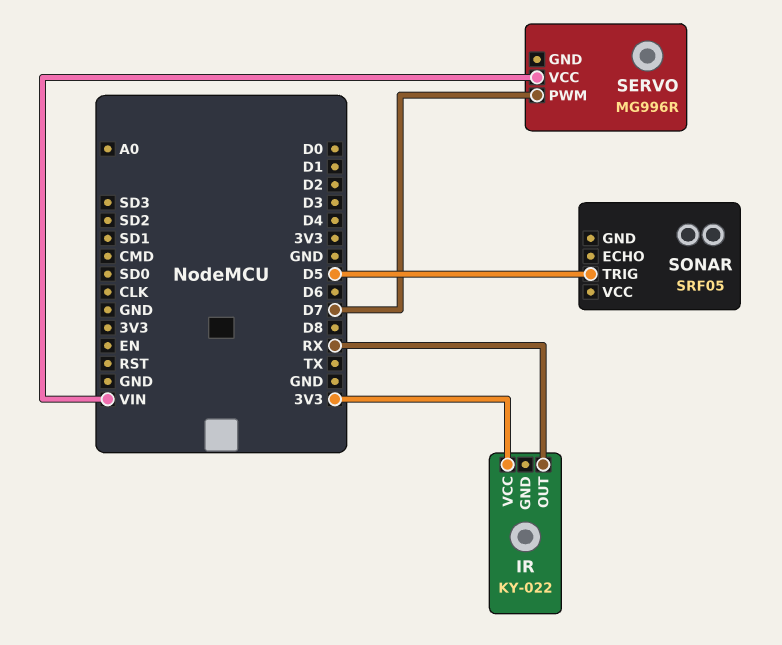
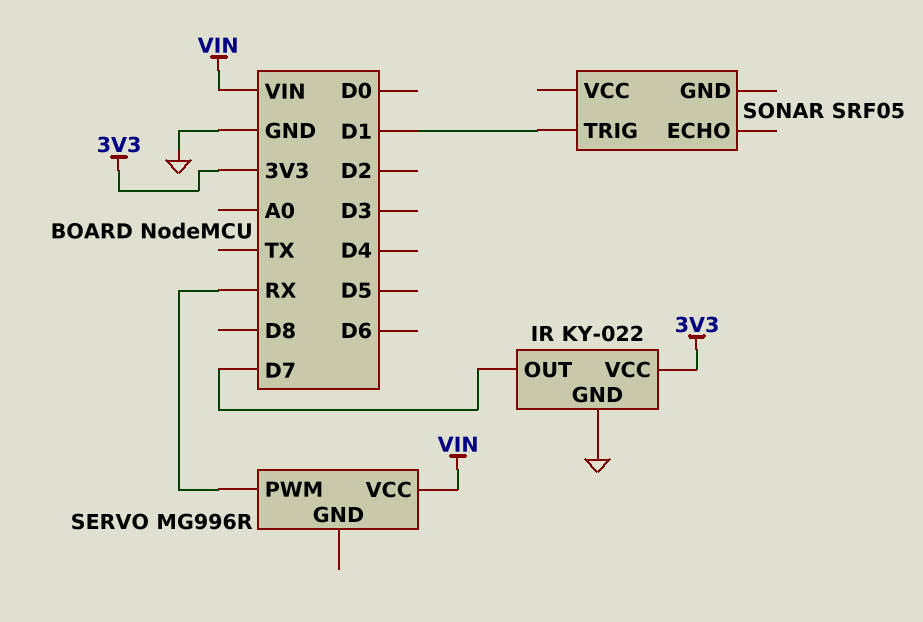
IR pin GND: none -> GND
IR pin OUT: RX -> D7
SERVO pin PWM: D7 -> RX
SONAR pin TRIG: D5 -> D1

